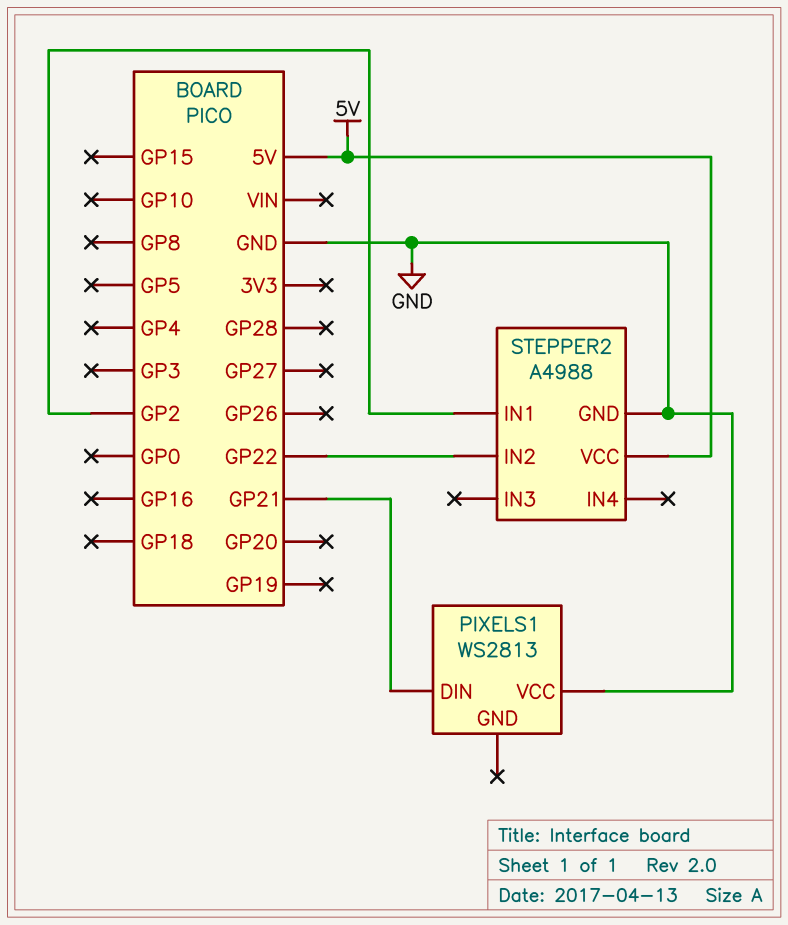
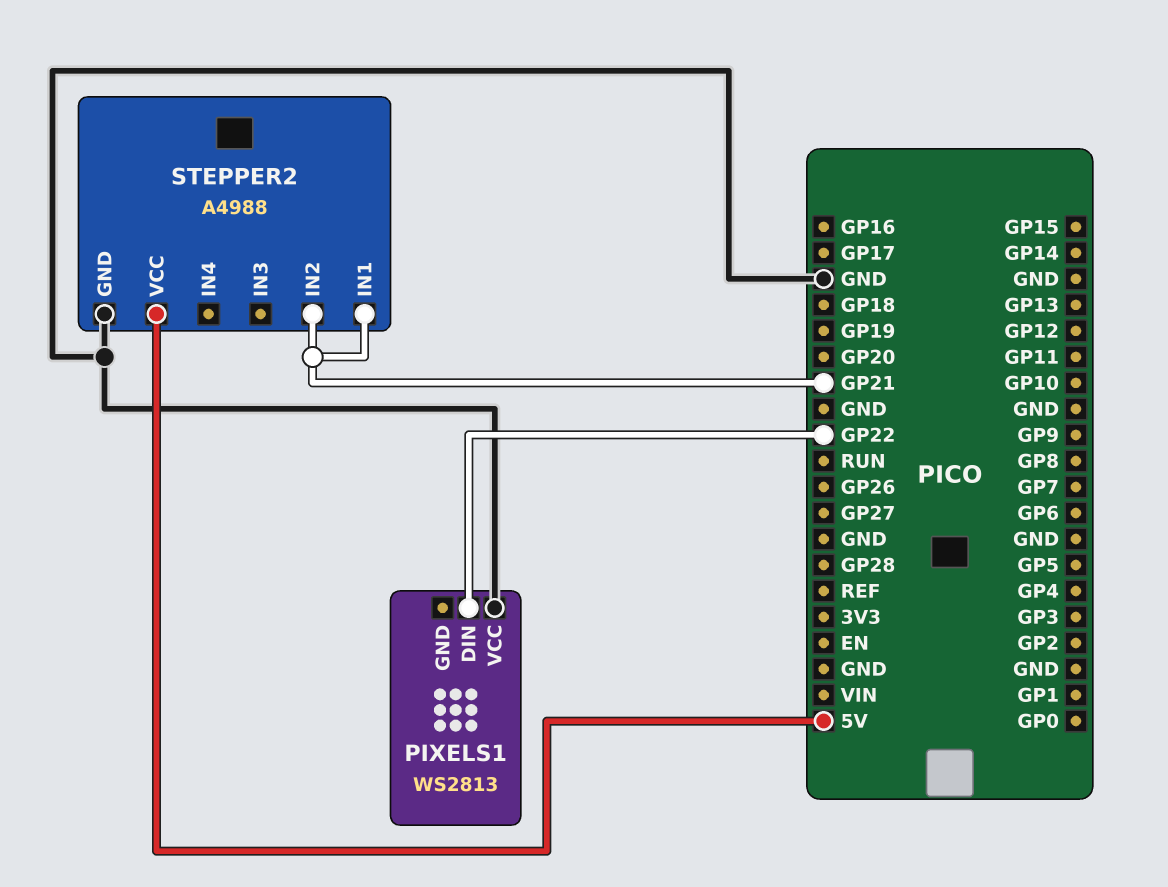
PIXELS1 pin DIN: GP21 -> GP22
STEPPER2 pin IN1: GP2 -> GP21
STEPPER2 pin IN2: GP22 -> GP21

